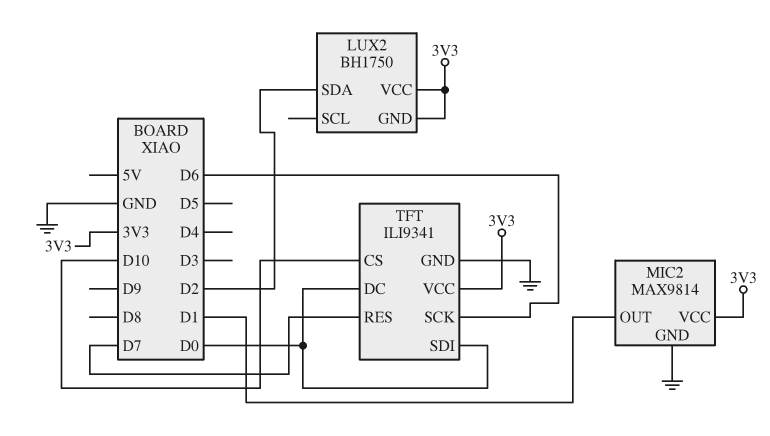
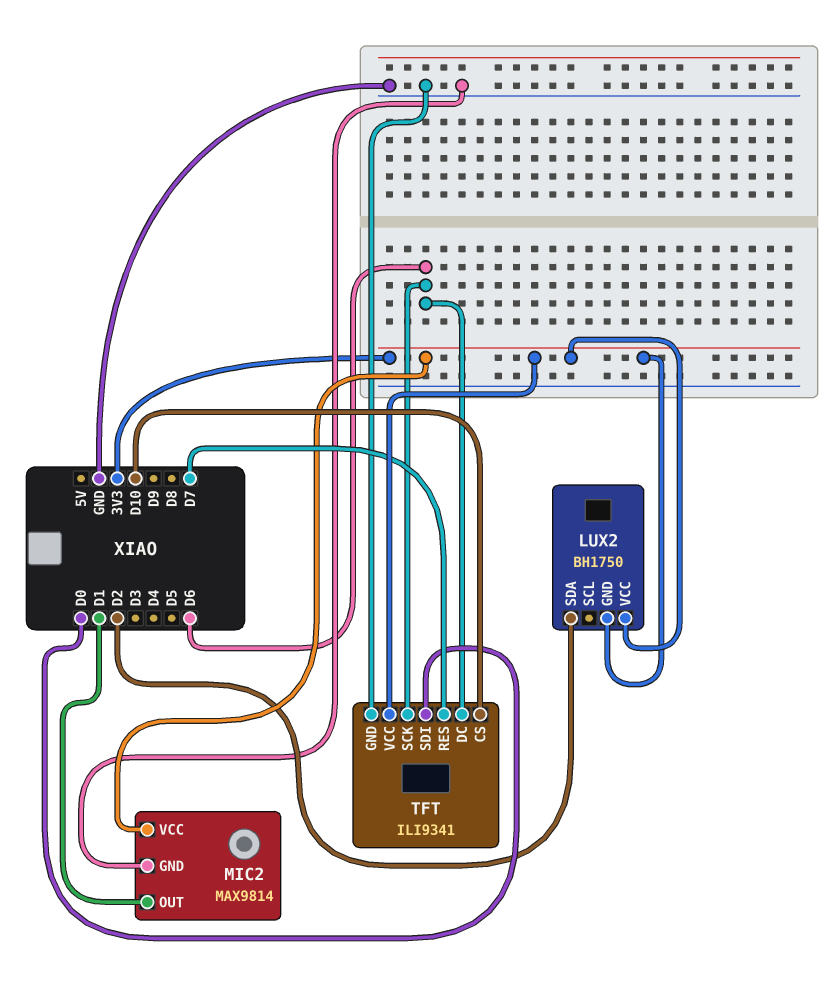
TFT pin DC: D0 -> D6

